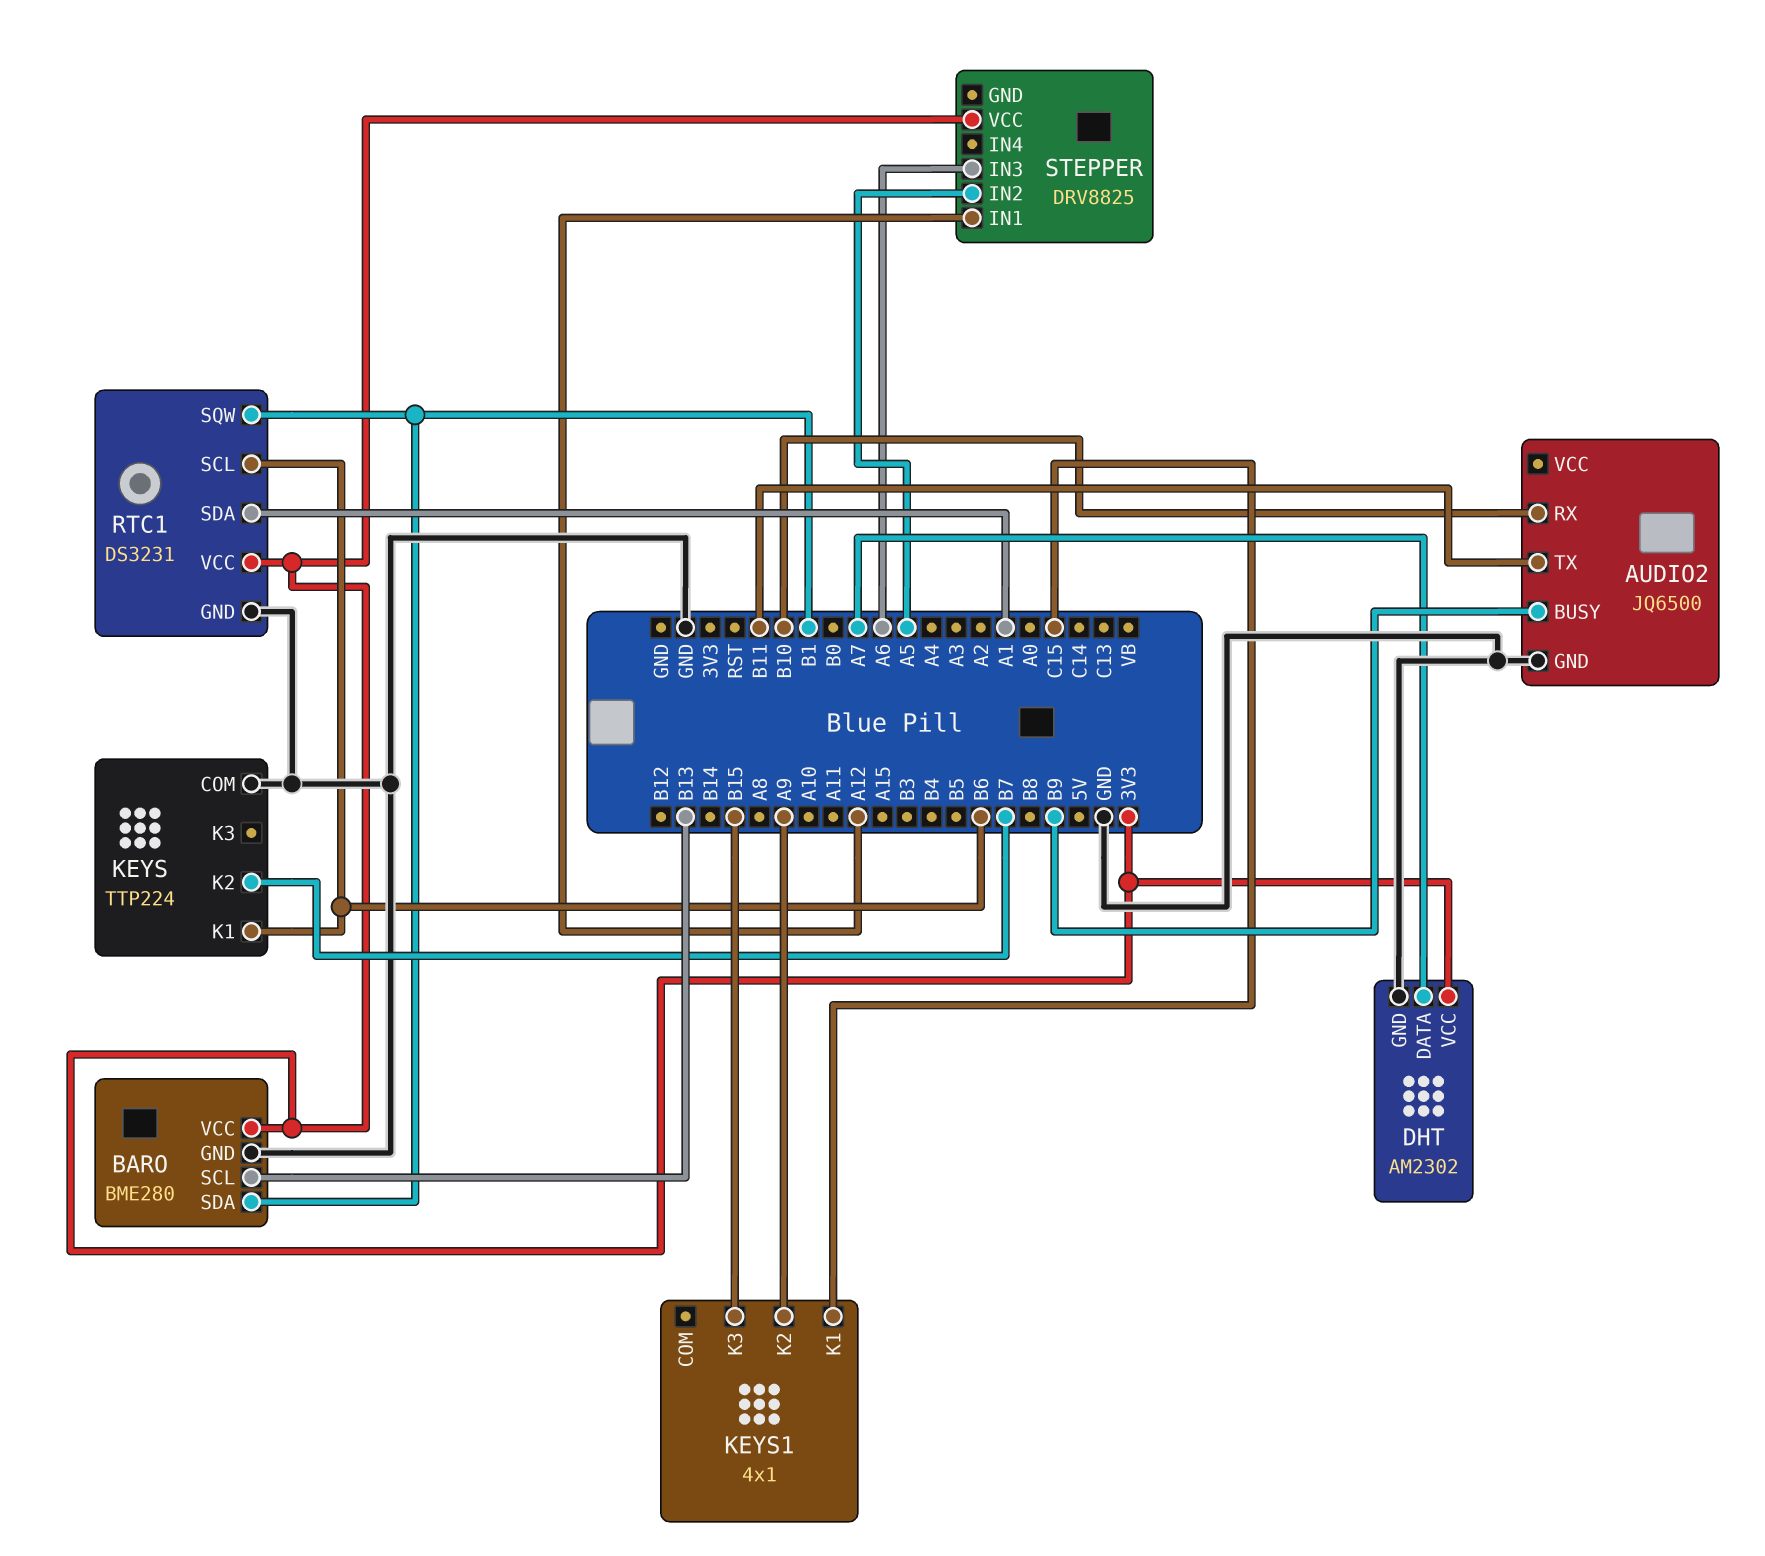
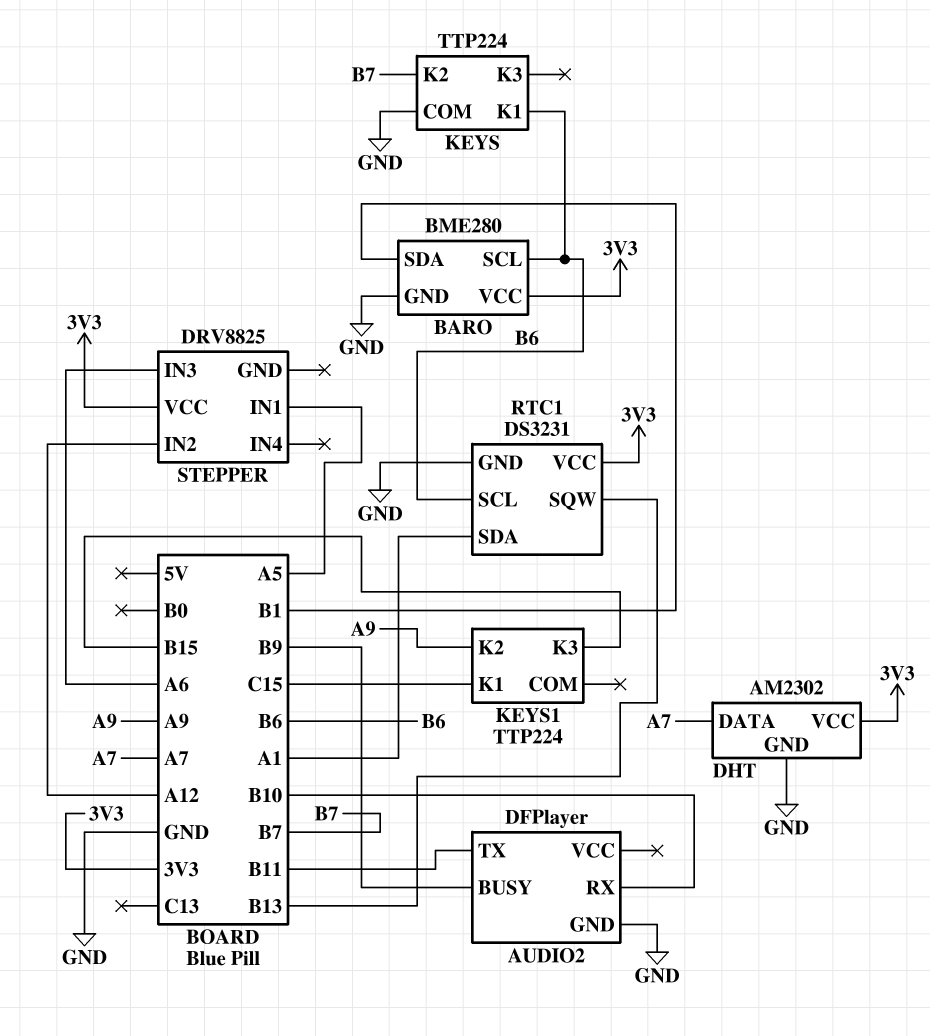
AUDIO2: JQ6500 -> DFPlayer
BARO pin SCL: B13 -> B6
KEYS1: 4x1 -> TTP224
RTC1 pin SQW: B1 -> B13
STEPPER pin IN1: A12 -> A5
STEPPER pin IN2: A5 -> A12

